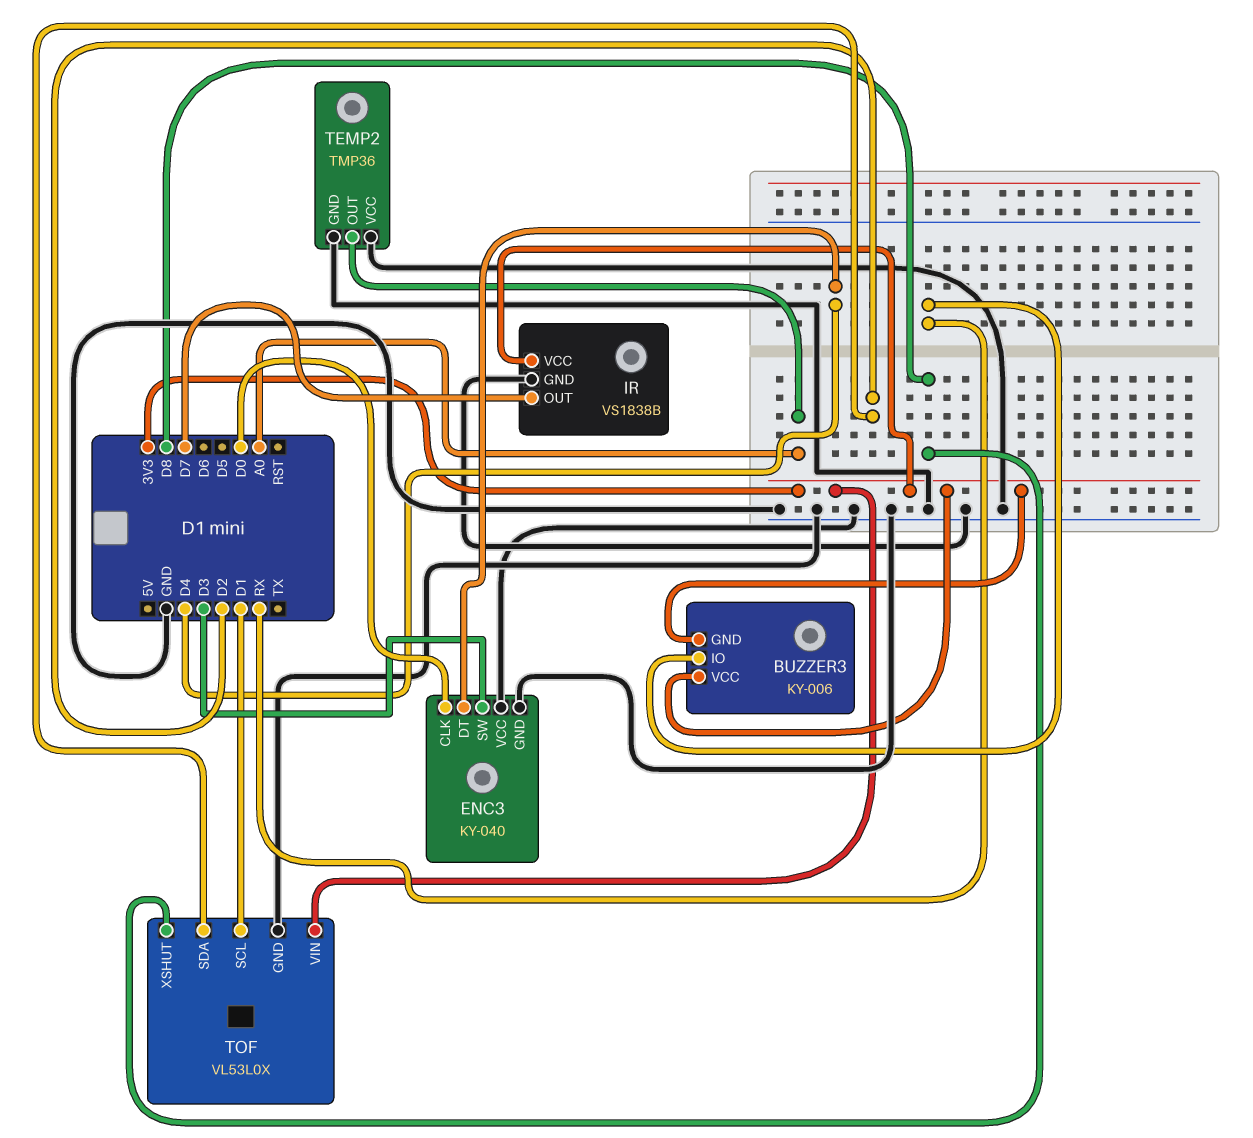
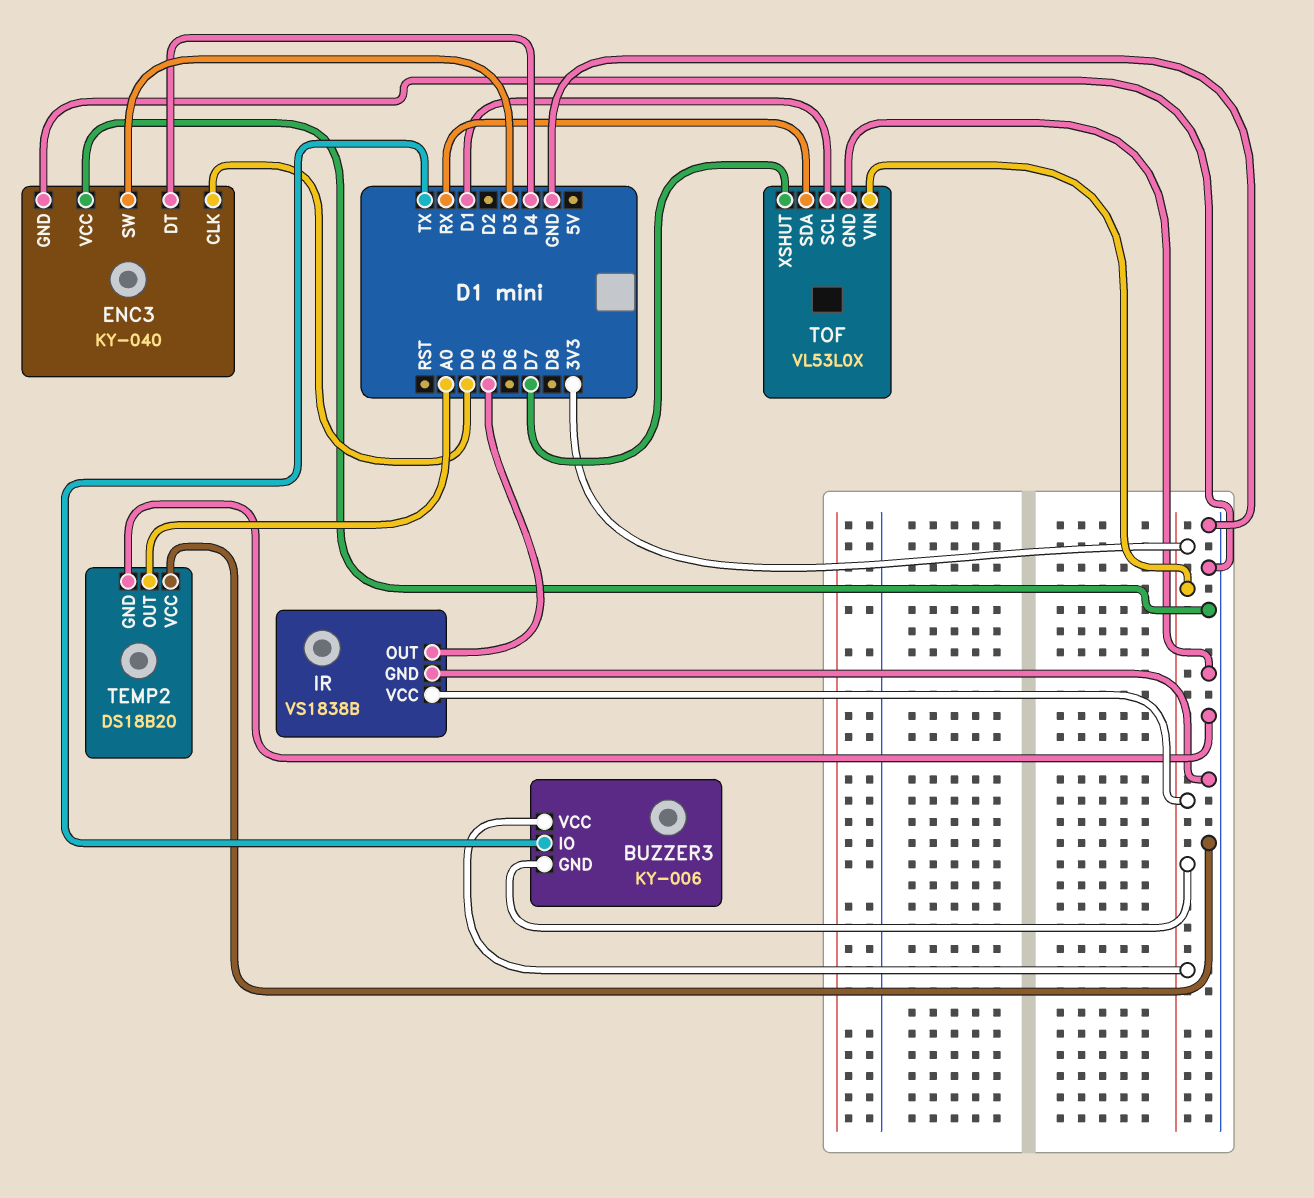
BUZZER3 pin IO: RX -> TX
IR pin OUT: D7 -> D5
TEMP2: TMP36 -> DS18B20
TOF pin SDA: D2 -> RX
TOF pin XSHUT: D8 -> D7

